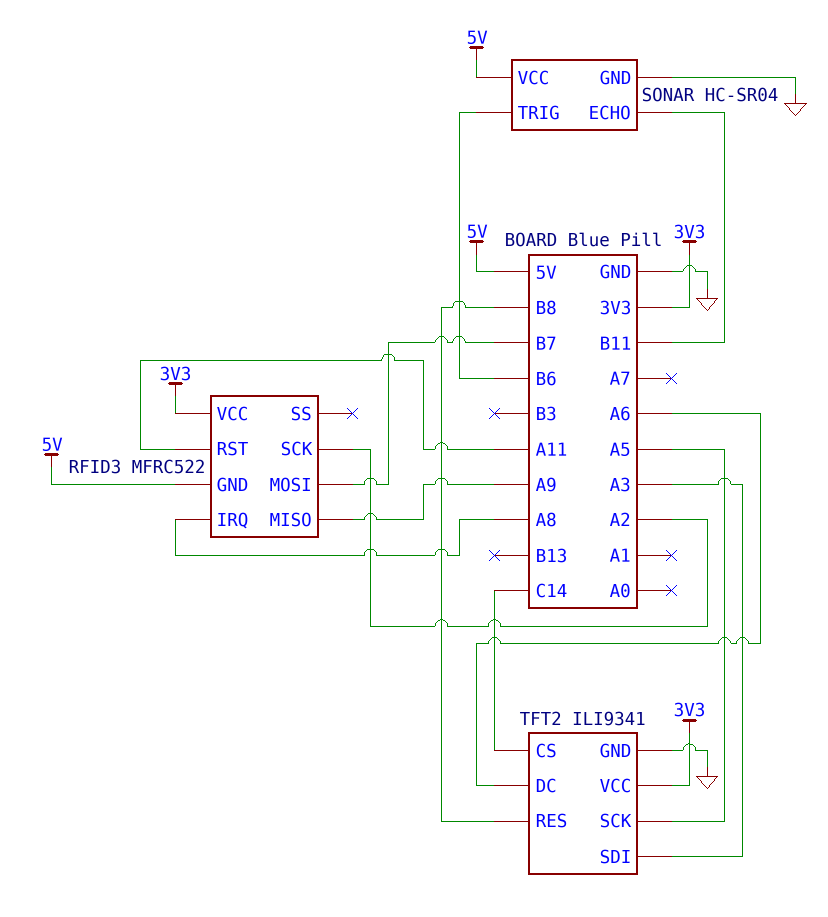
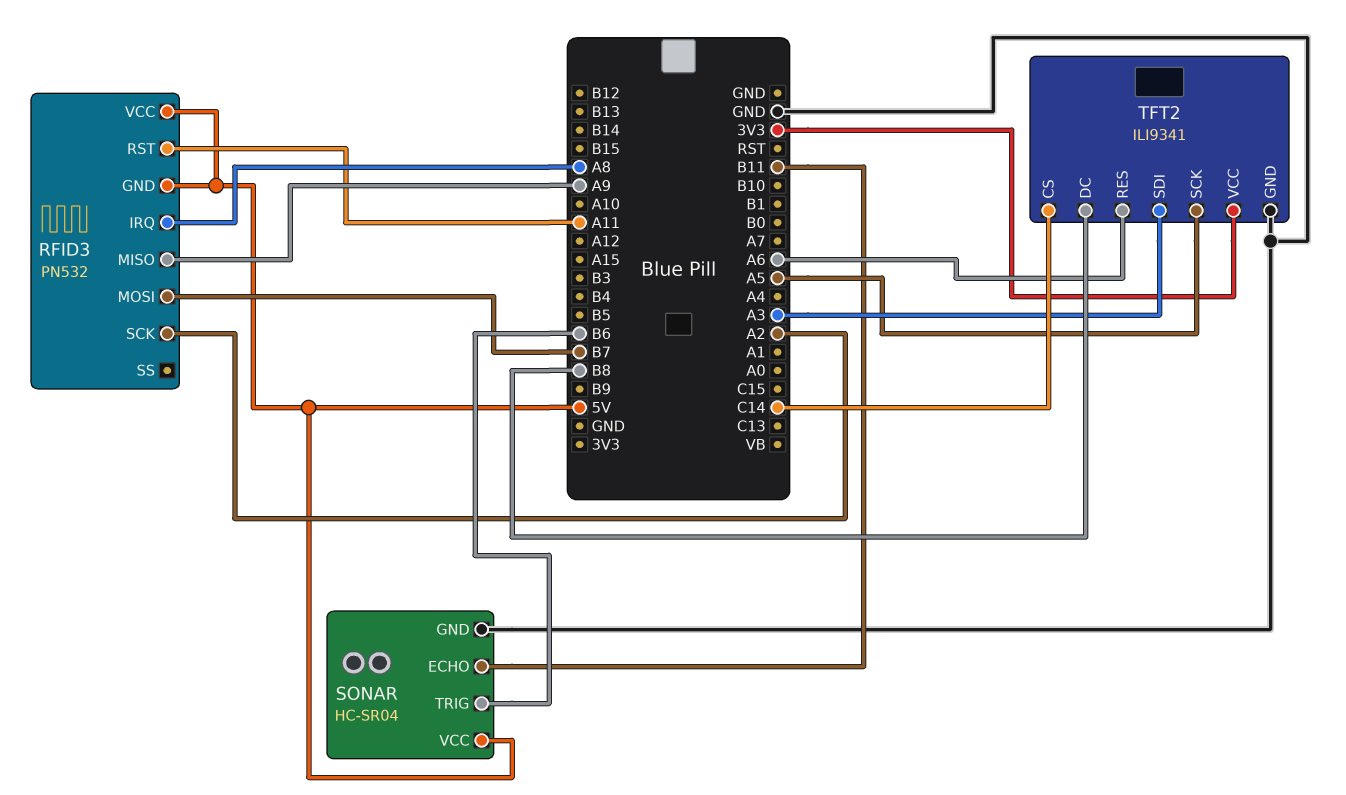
RFID3: MFRC522 -> PN532
RFID3 pin VCC: 3V3 -> 5V
TFT2 pin DC: A6 -> B8
TFT2 pin RES: B8 -> A6

